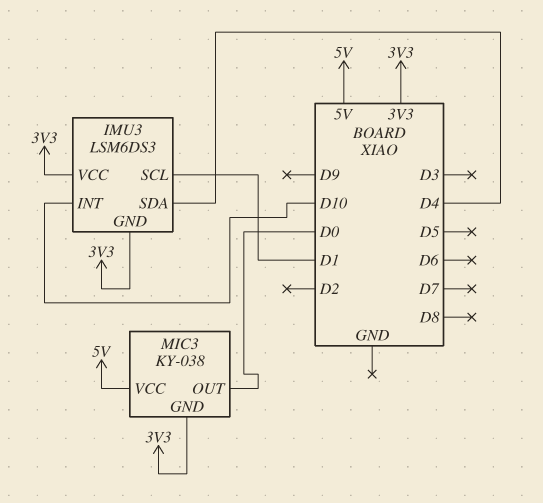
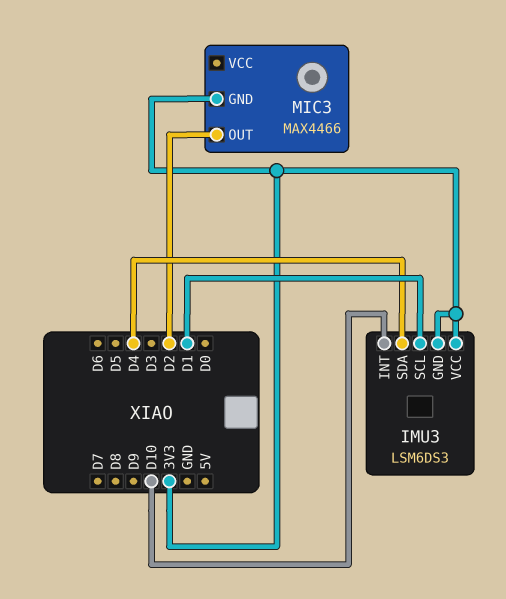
MIC3: KY-038 -> MAX4466
MIC3 pin OUT: D0 -> D2
MIC3 pin VCC: 5V -> none

